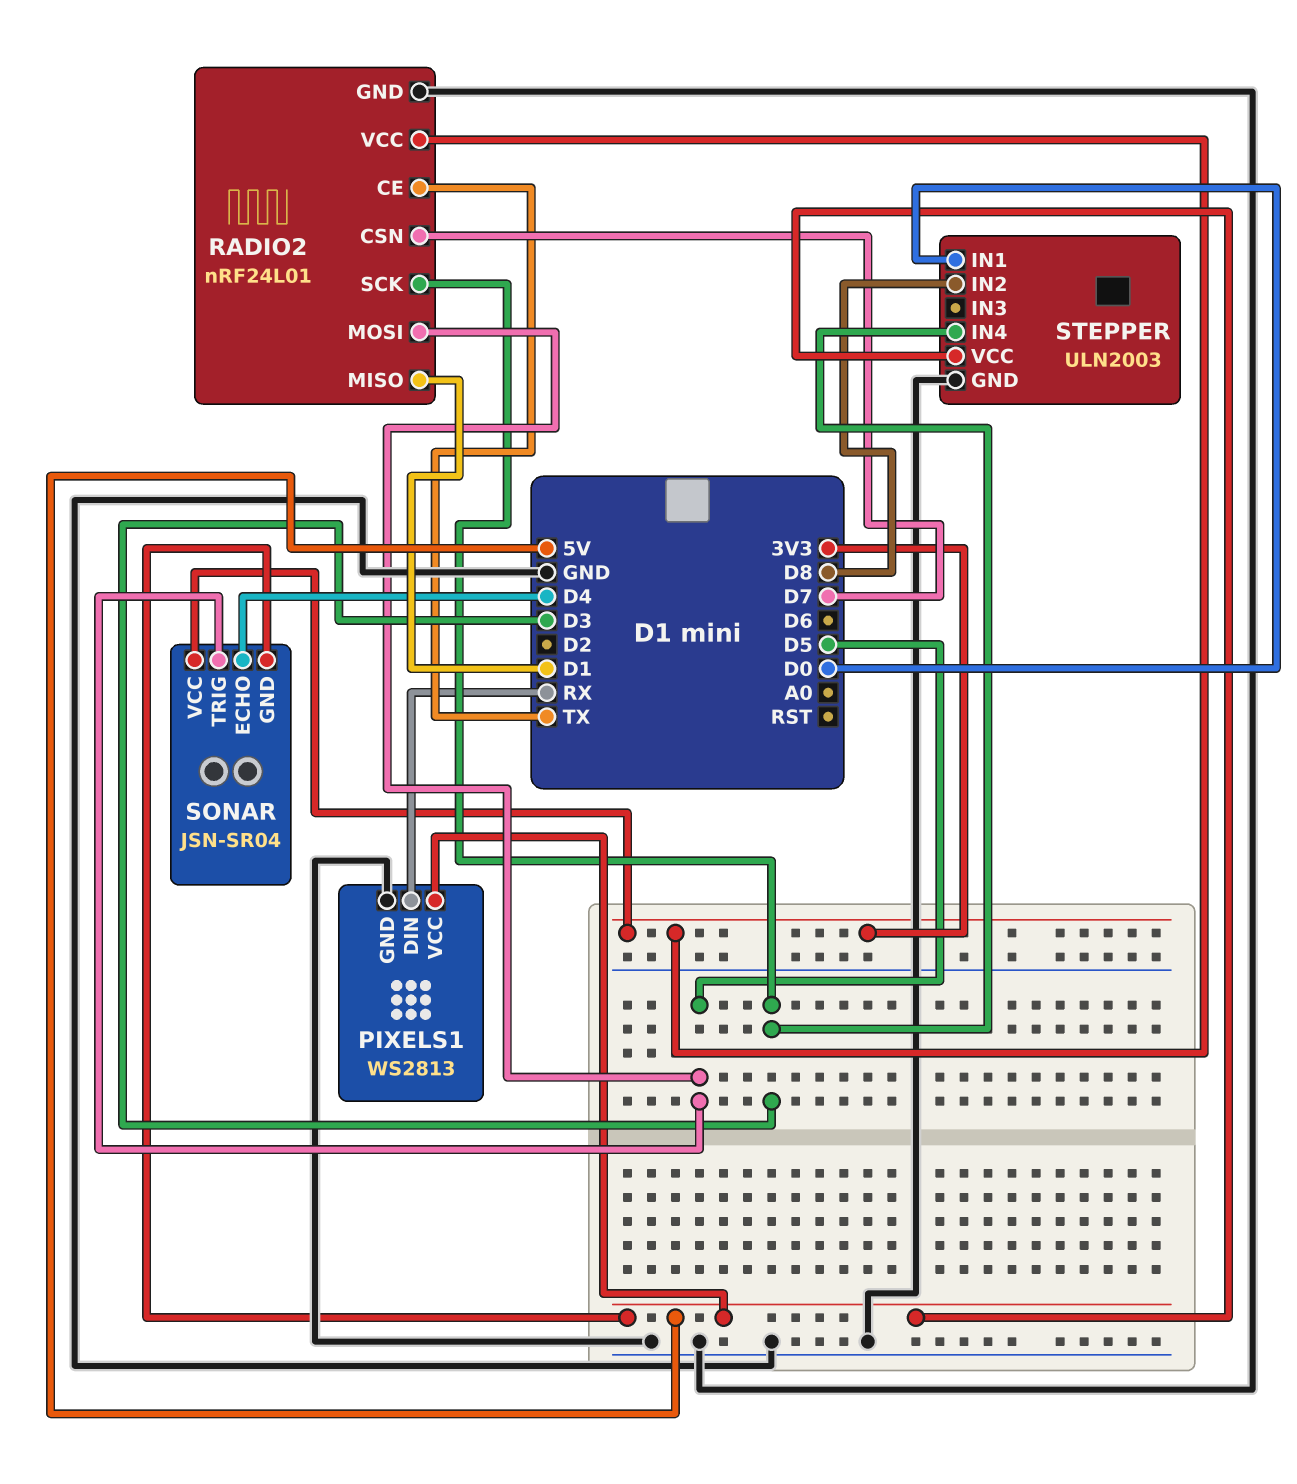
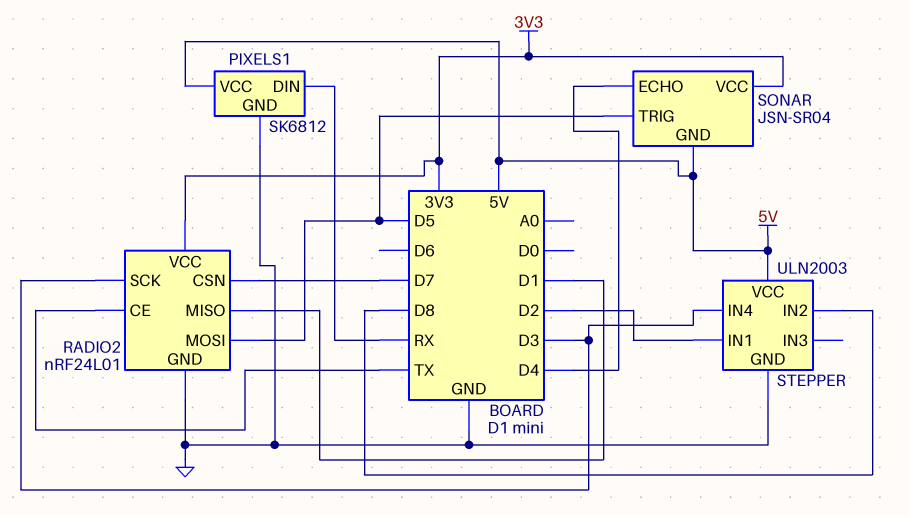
PIXELS1: WS2813 -> SK6812
STEPPER pin IN1: D0 -> D2

